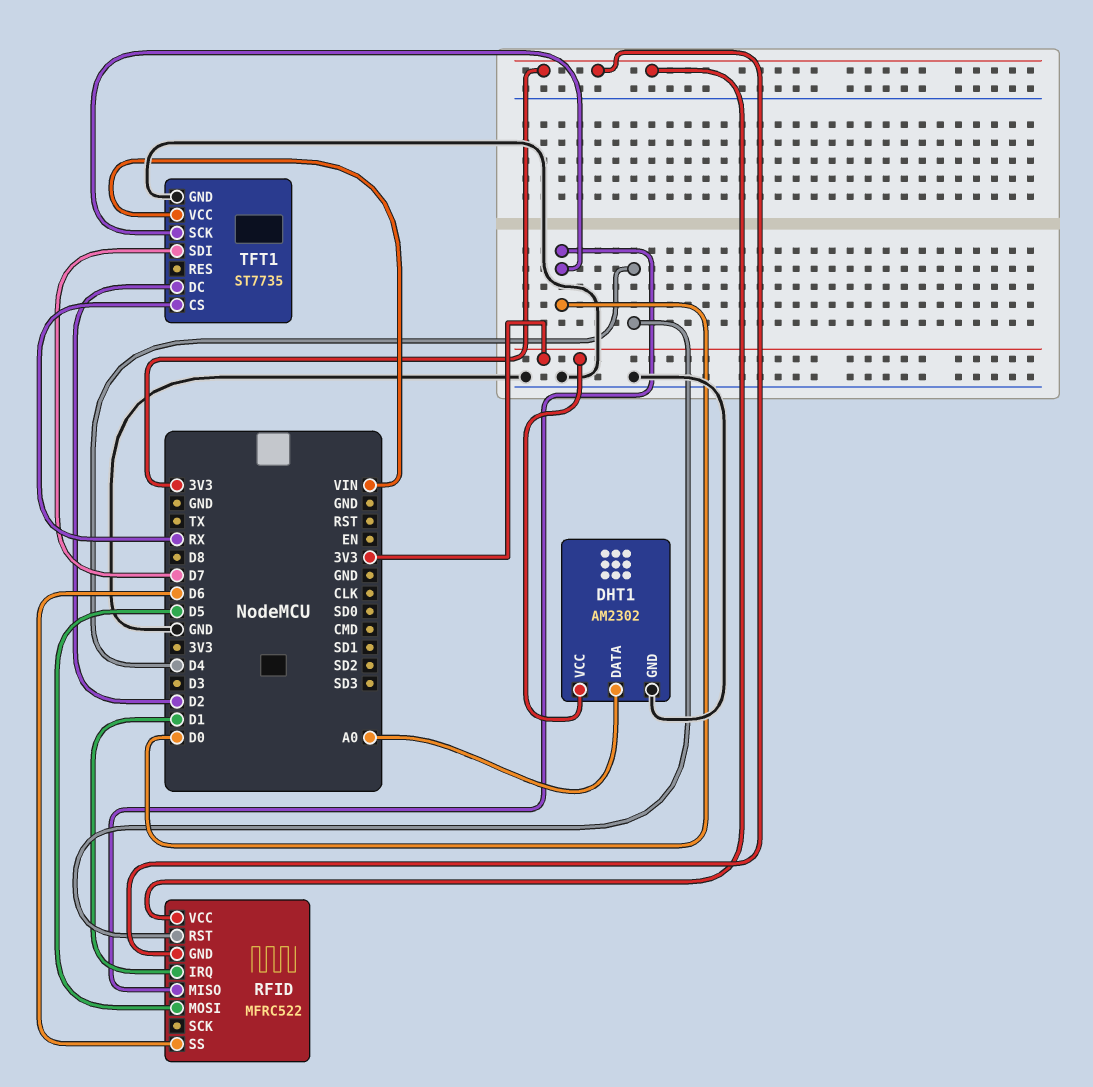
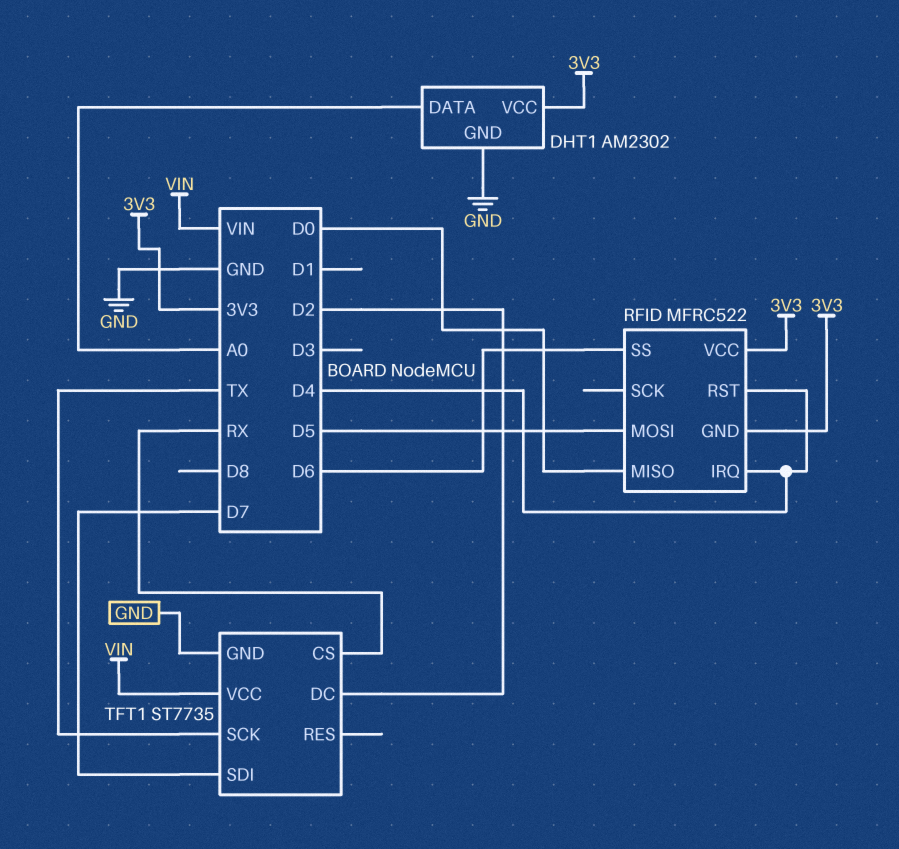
RFID pin IRQ: D1 -> D4
TFT1 pin SCK: D0 -> TX

